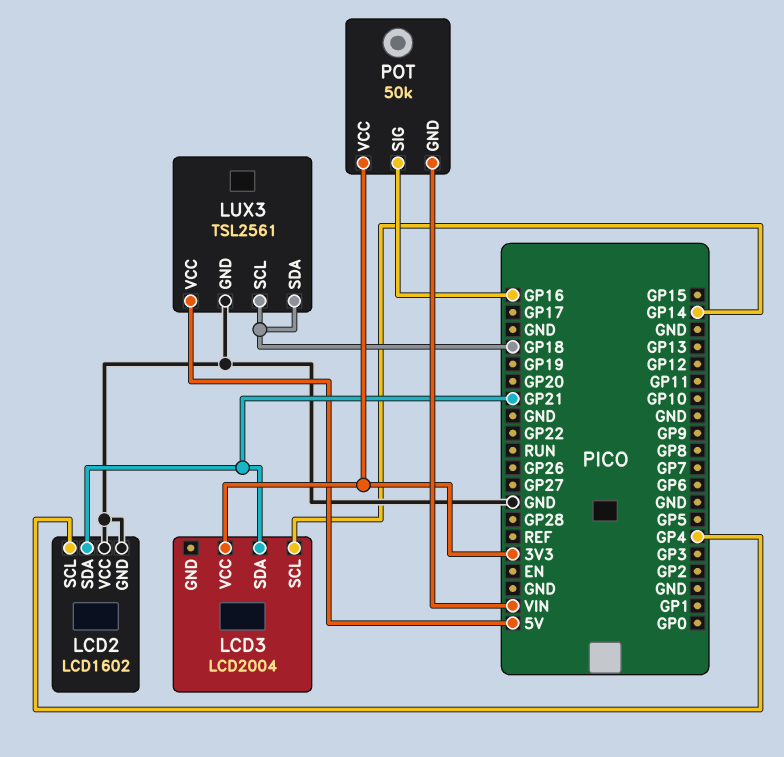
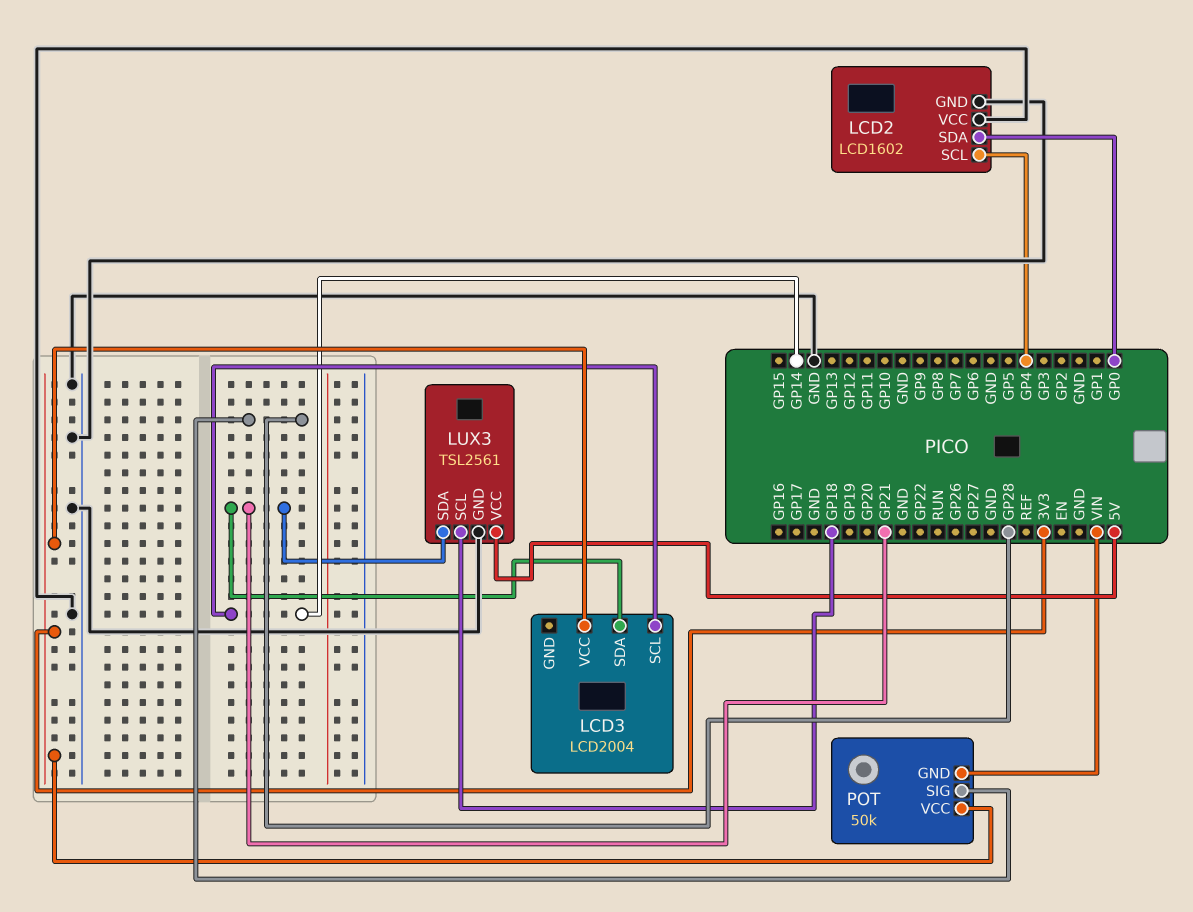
LCD2 pin SDA: GP21 -> GP0
LUX3 pin SDA: GP18 -> GP21
POT pin SIG: GP16 -> GP28

